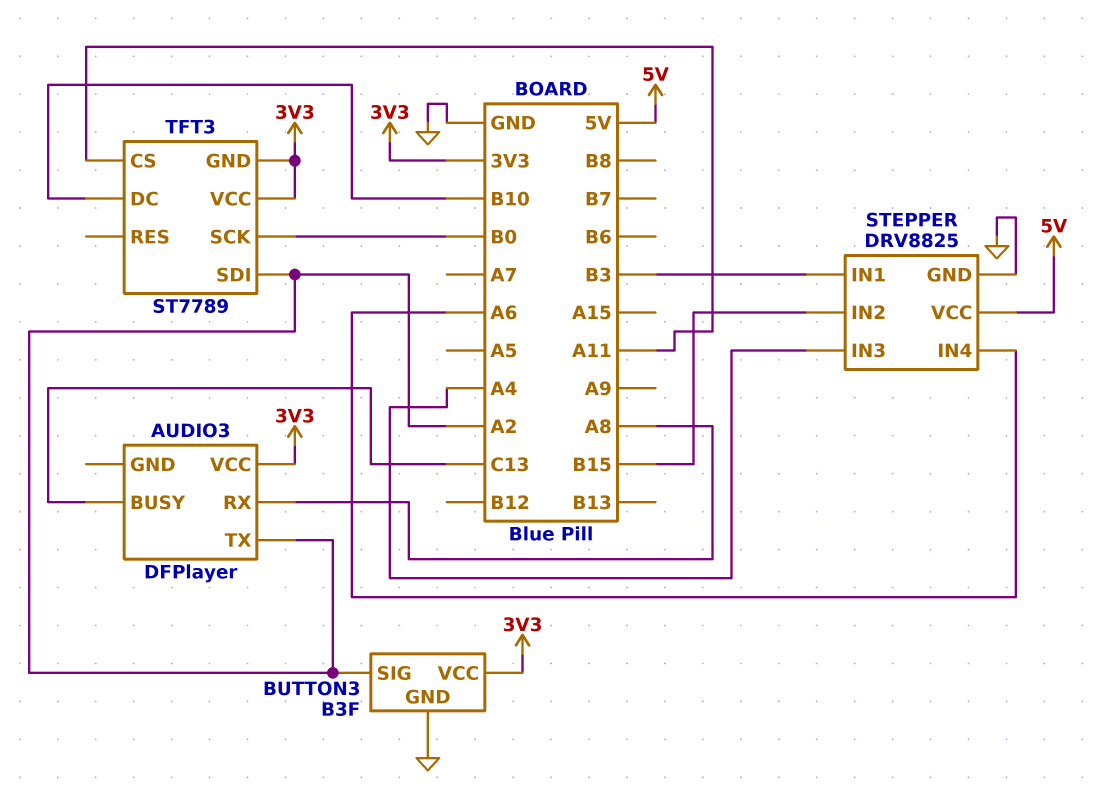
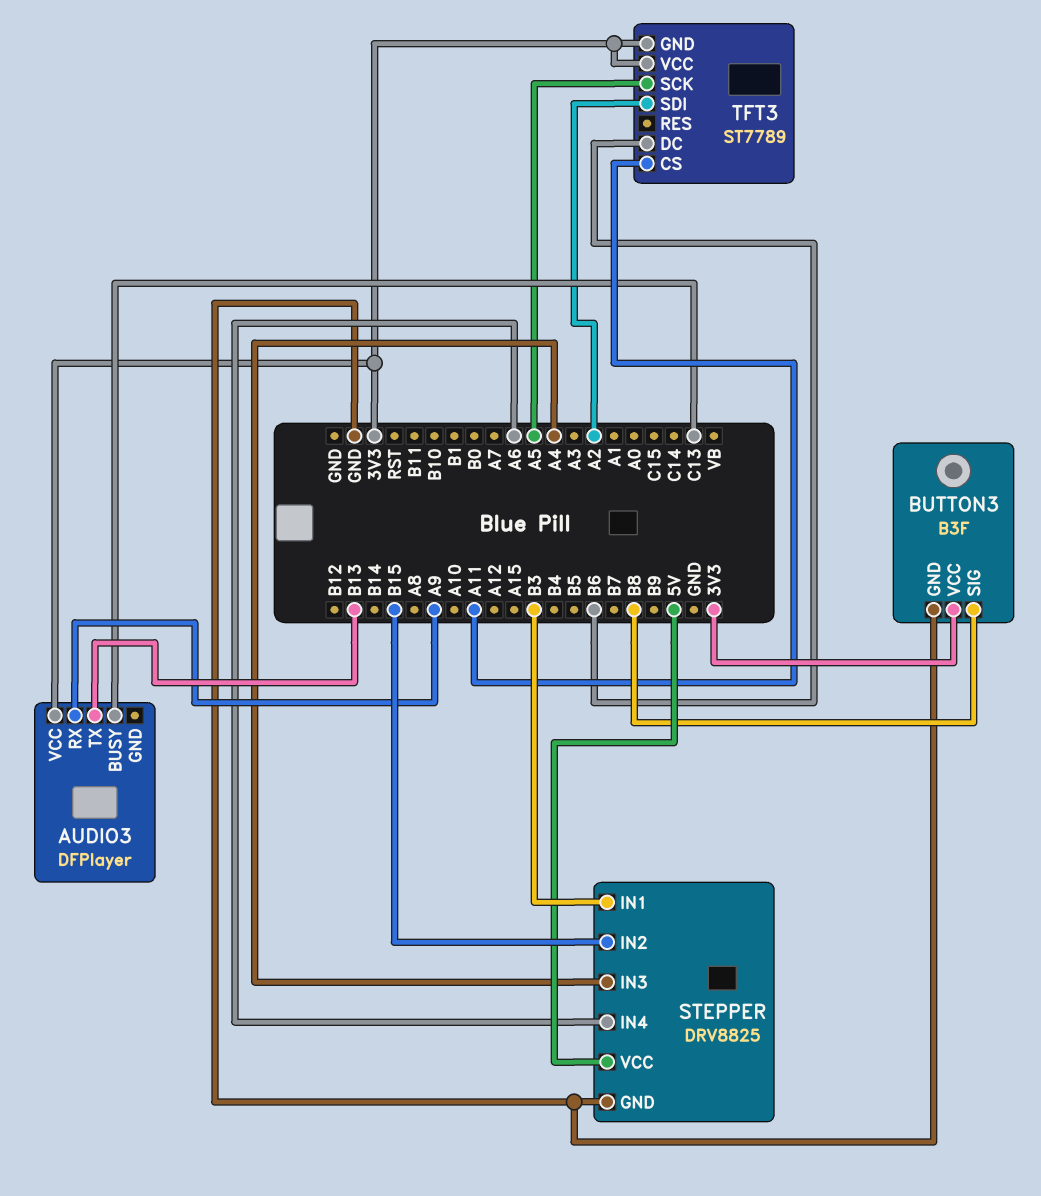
AUDIO3 pin RX: A8 -> A9
AUDIO3 pin TX: A2 -> B13
BUTTON3 pin SIG: A2 -> B8
TFT3 pin DC: B10 -> B6
TFT3 pin SCK: B0 -> A5

